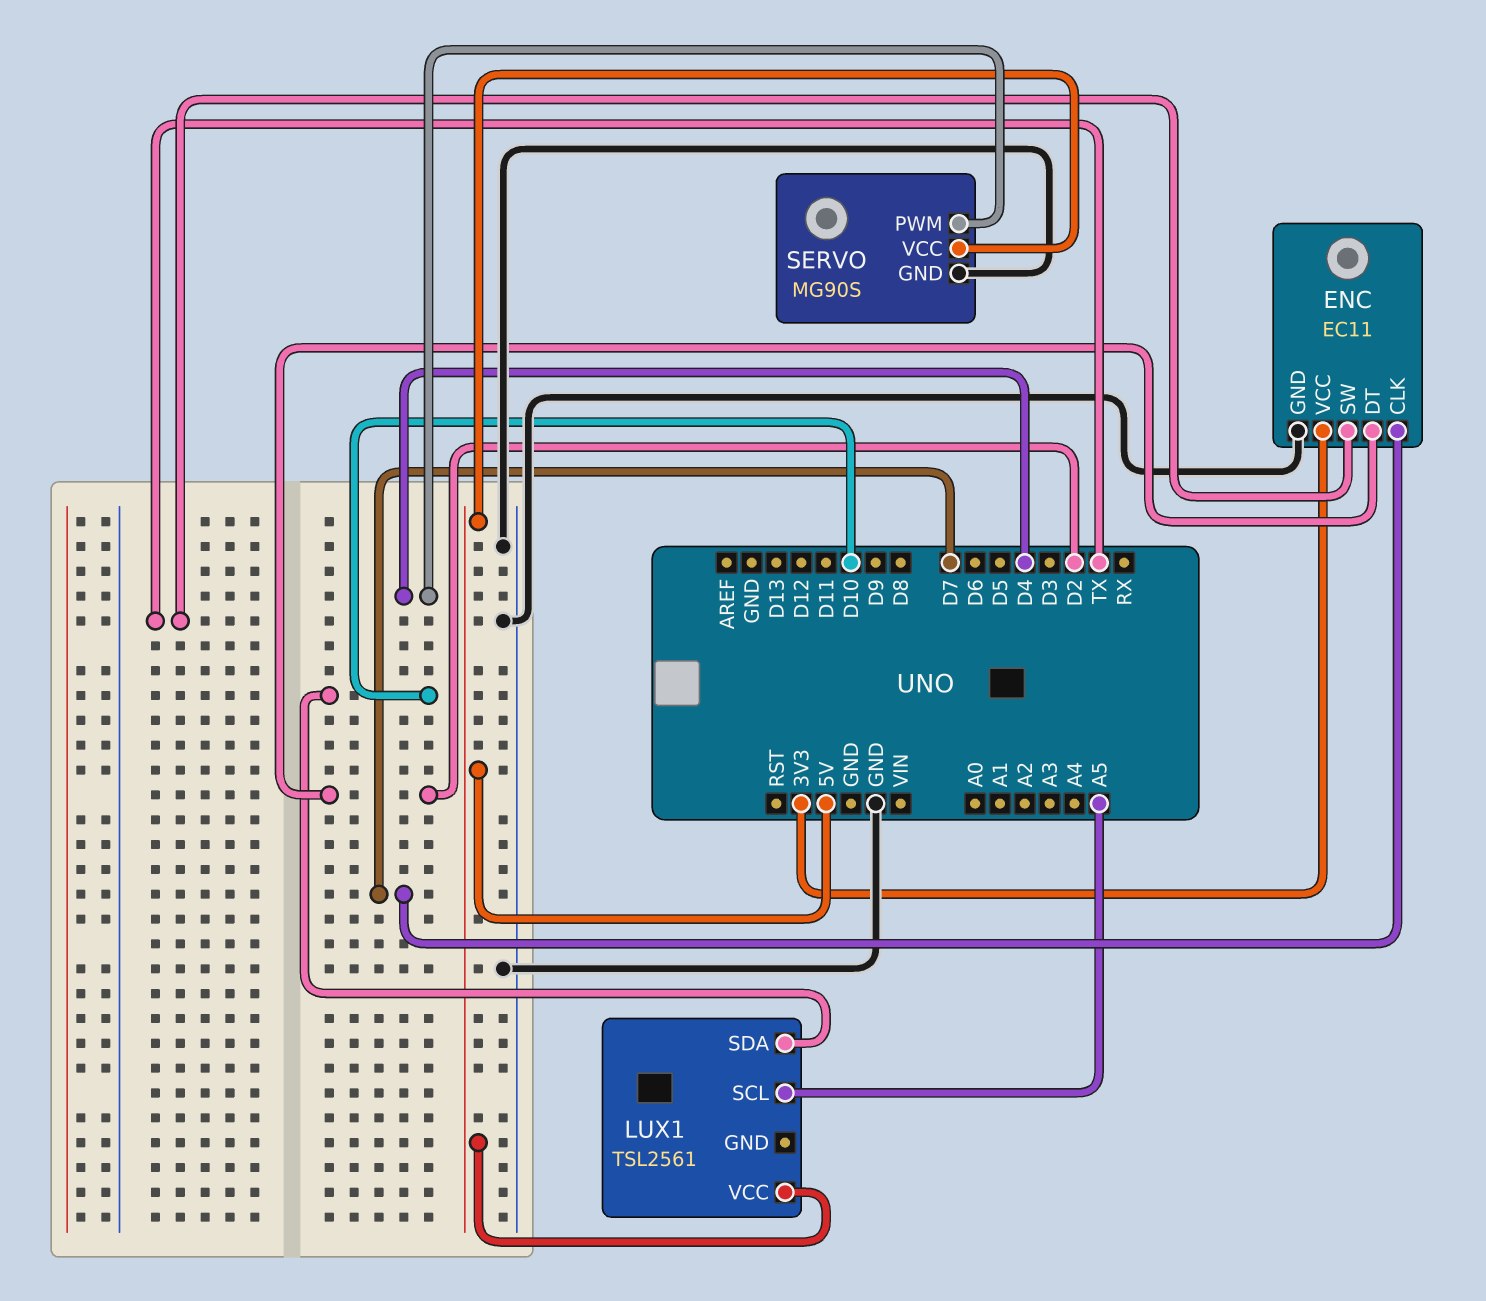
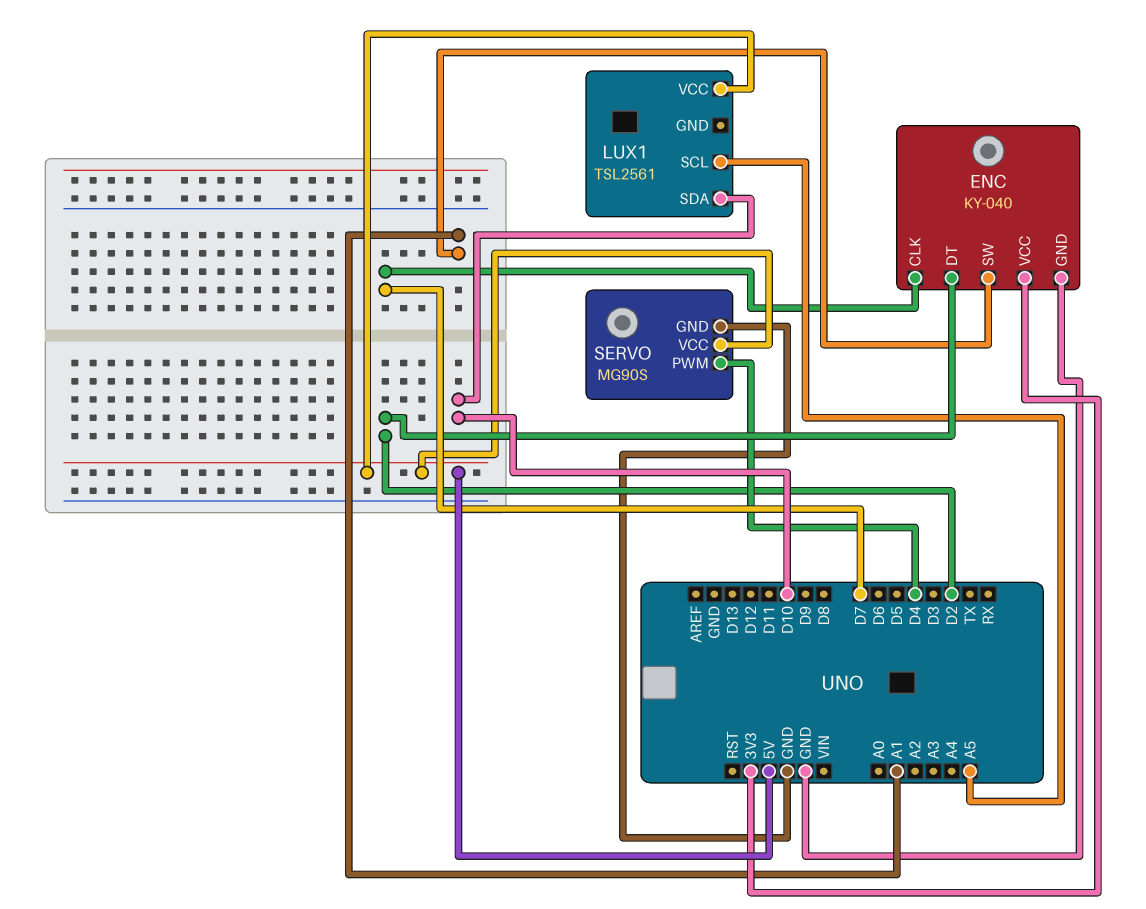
ENC: EC11 -> KY-040
ENC pin SW: TX -> A1

